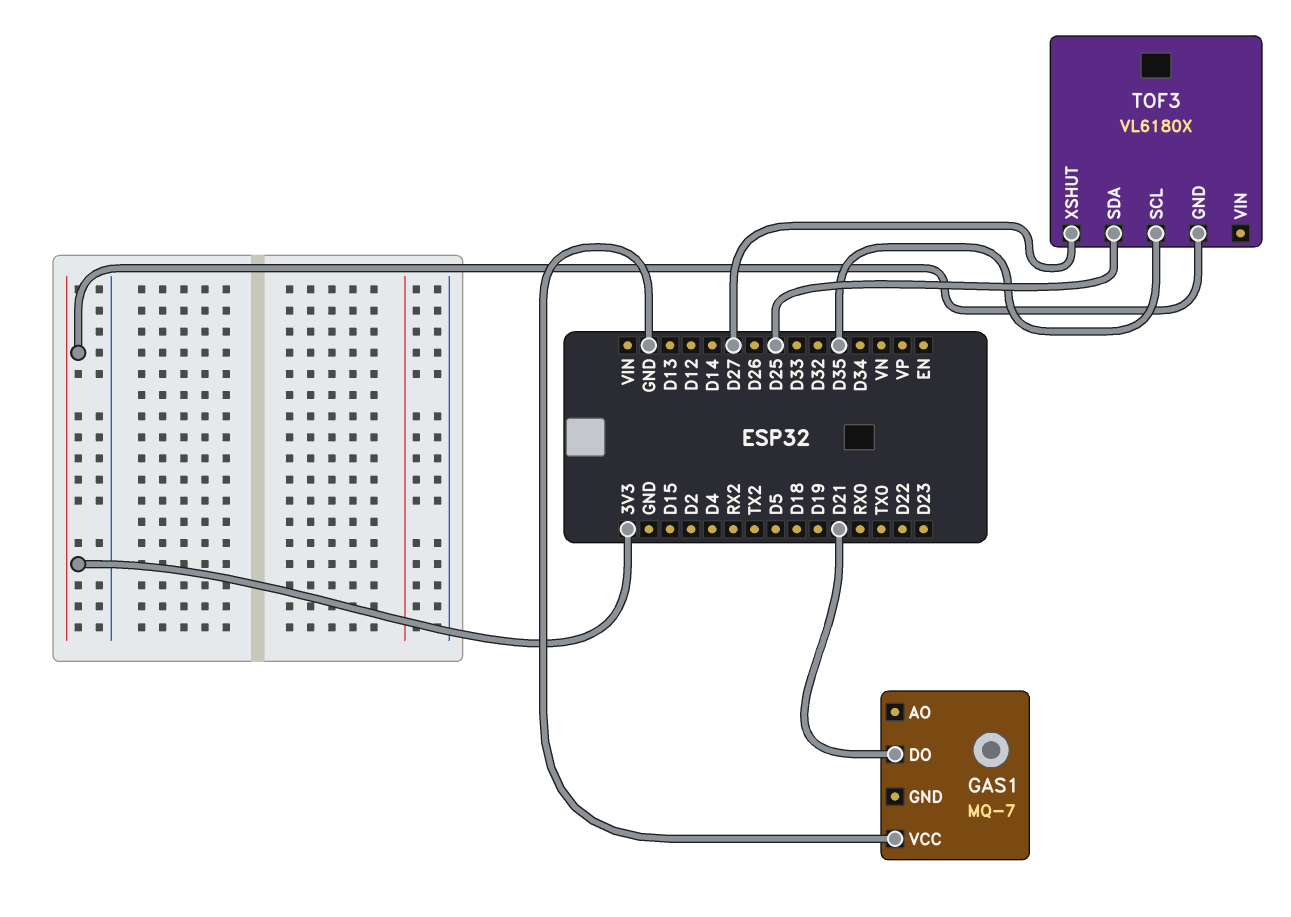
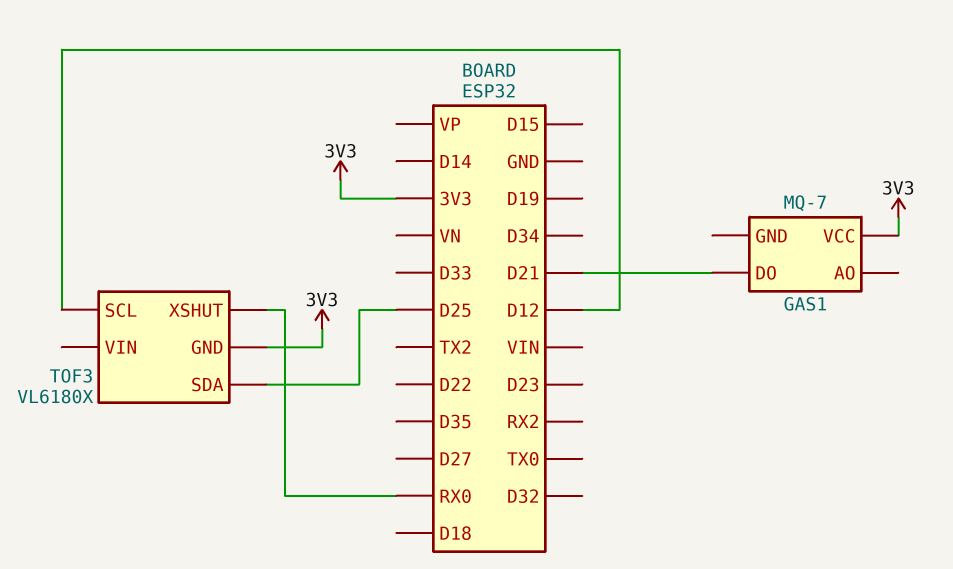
GAS1 pin VCC: GND -> 3V3
TOF3 pin SCL: D35 -> D12
TOF3 pin XSHUT: D27 -> RX0

